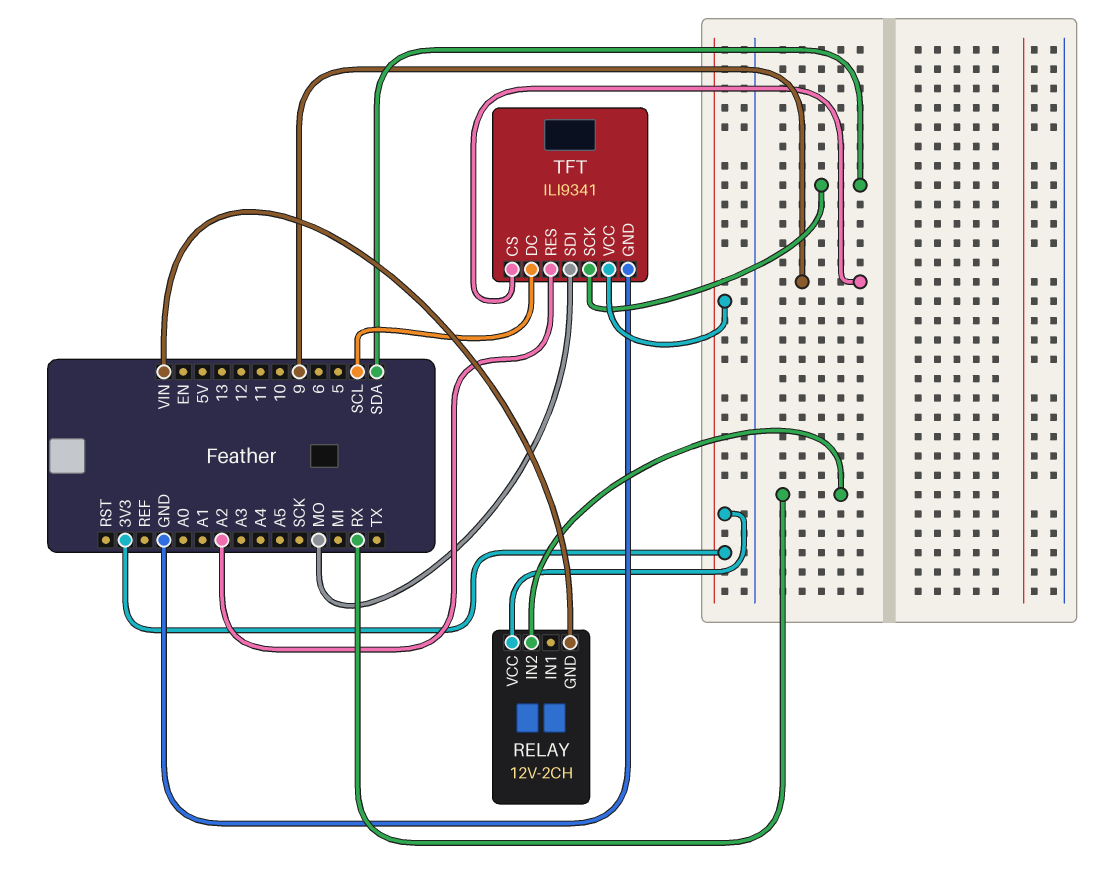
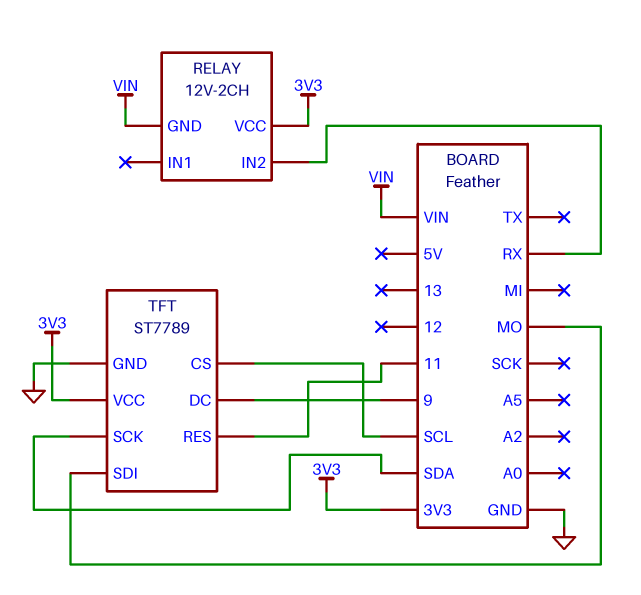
TFT: ILI9341 -> ST7789
TFT pin CS: 9 -> SCL
TFT pin DC: SCL -> 9
TFT pin RES: A2 -> 11

